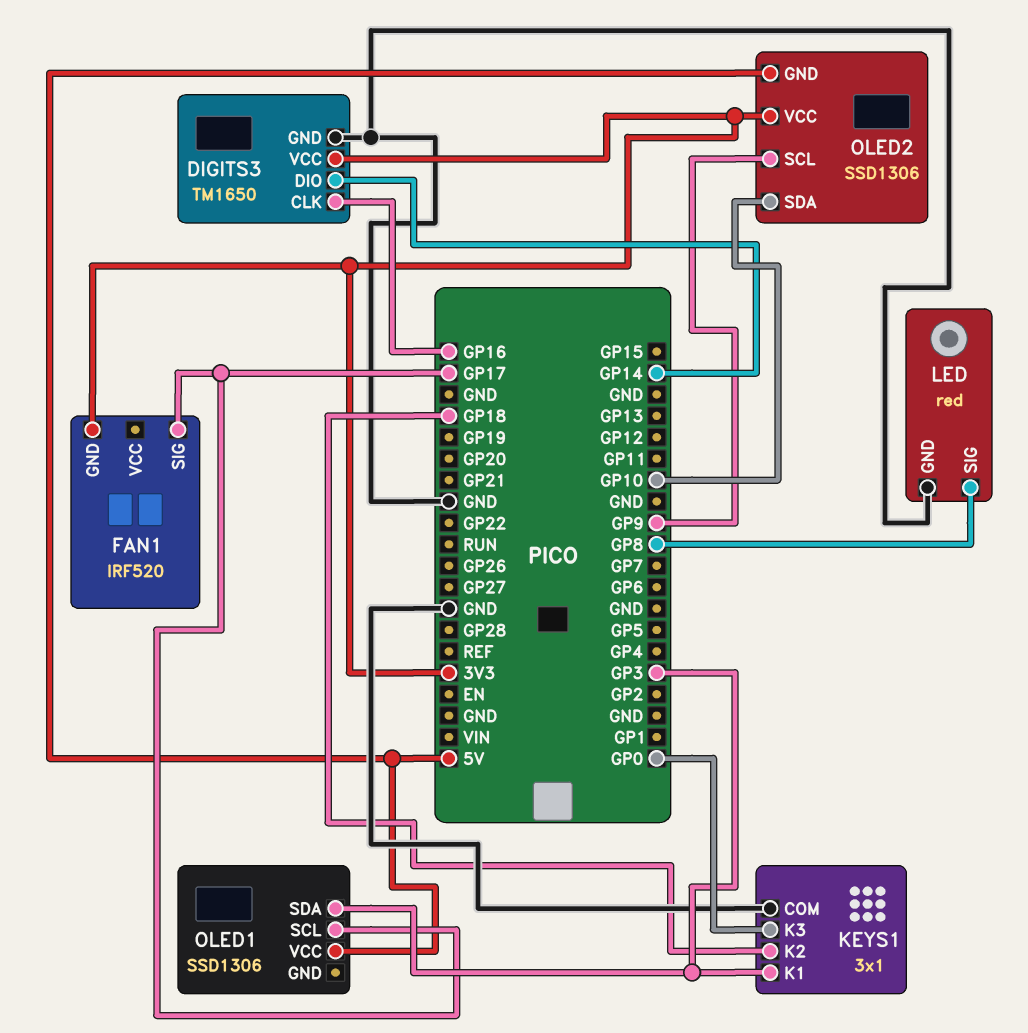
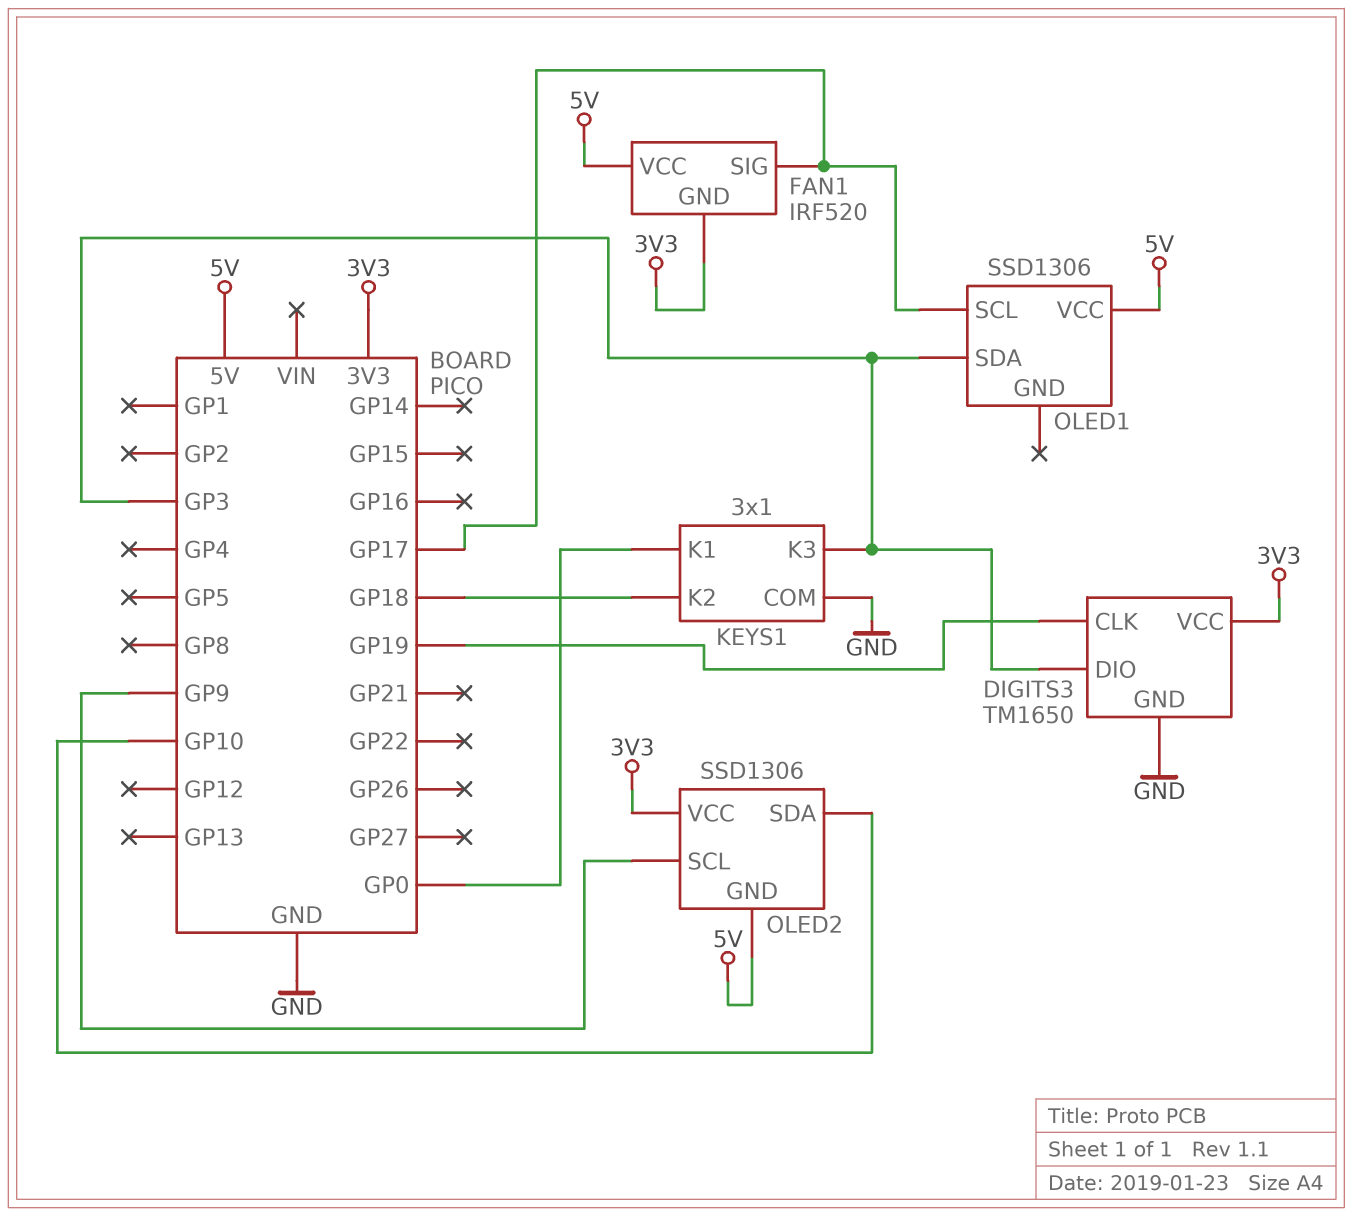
DIGITS3 pin CLK: GP16 -> GP19
DIGITS3 pin DIO: GP14 -> GP3
FAN1 pin VCC: none -> 5V
KEYS1 pin K1: GP3 -> GP0
KEYS1 pin K3: GP0 -> GP3
LED: red -> none
LED pin GND: GND -> none
LED pin SIG: GP8 -> none

